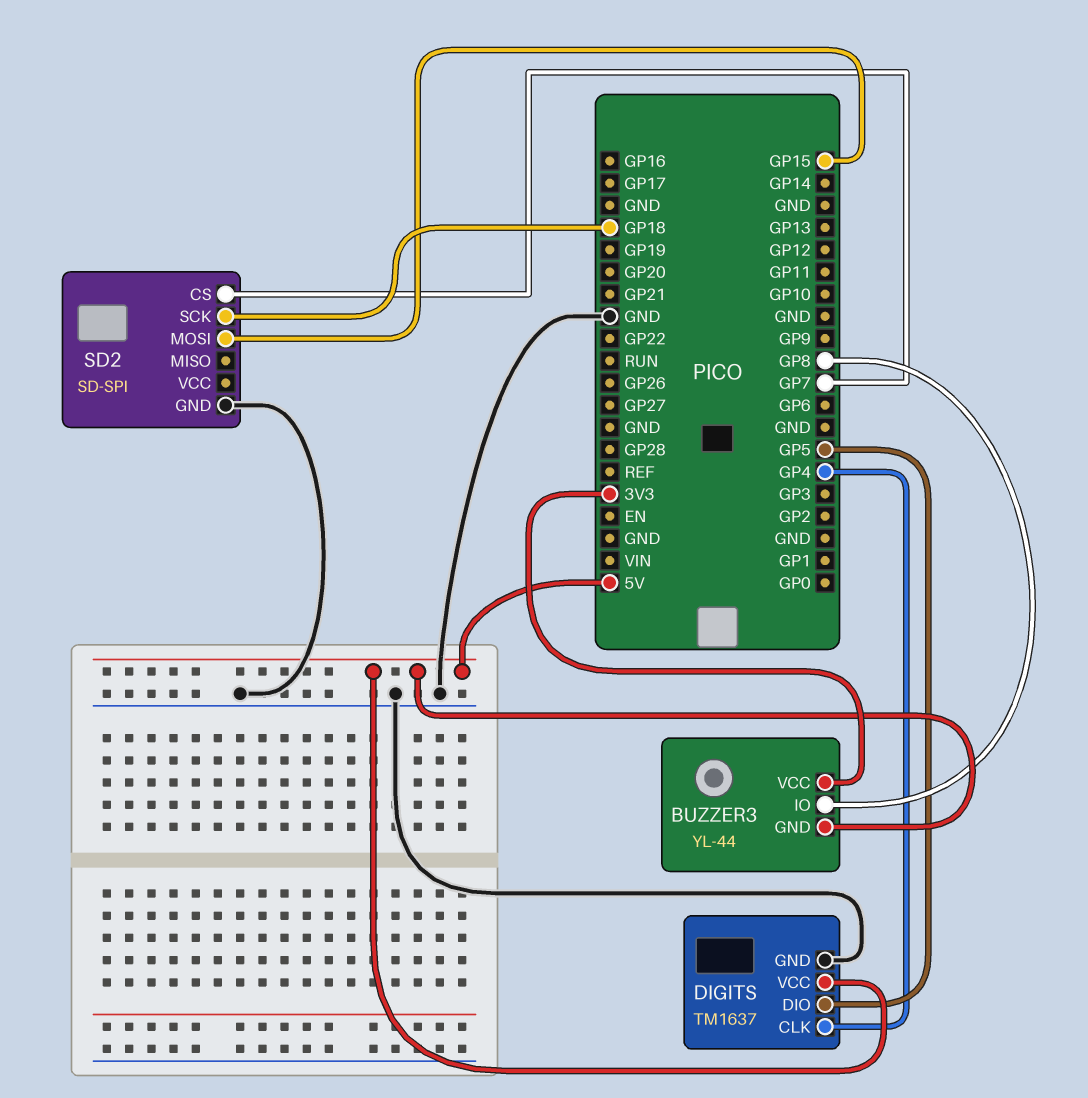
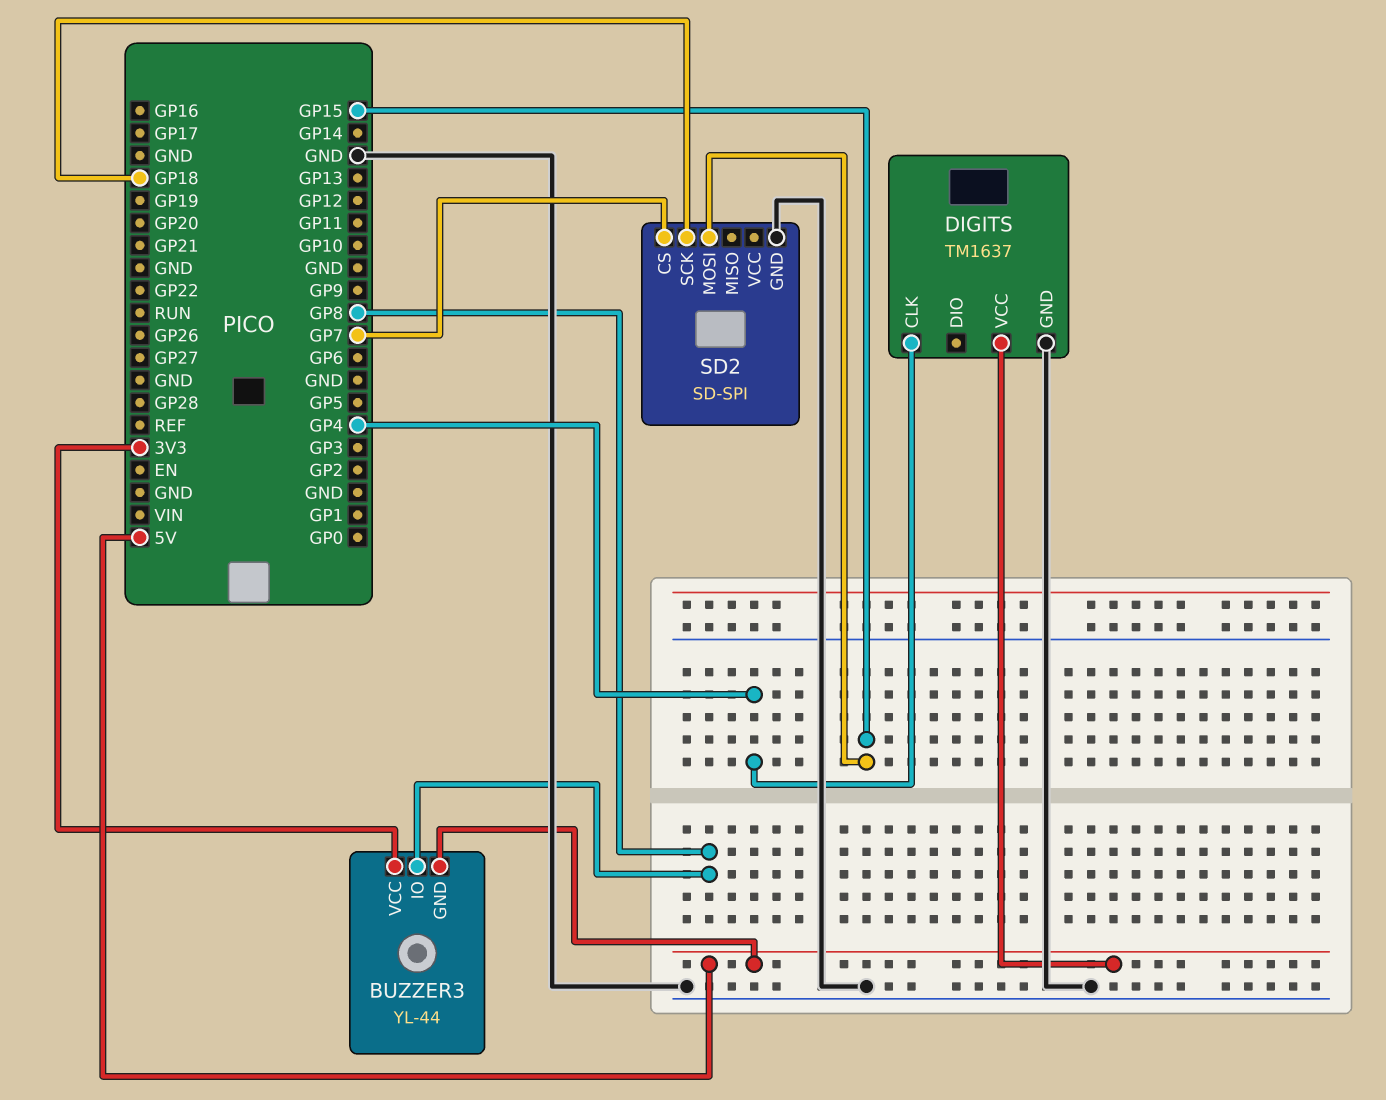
DIGITS pin DIO: GP5 -> none

